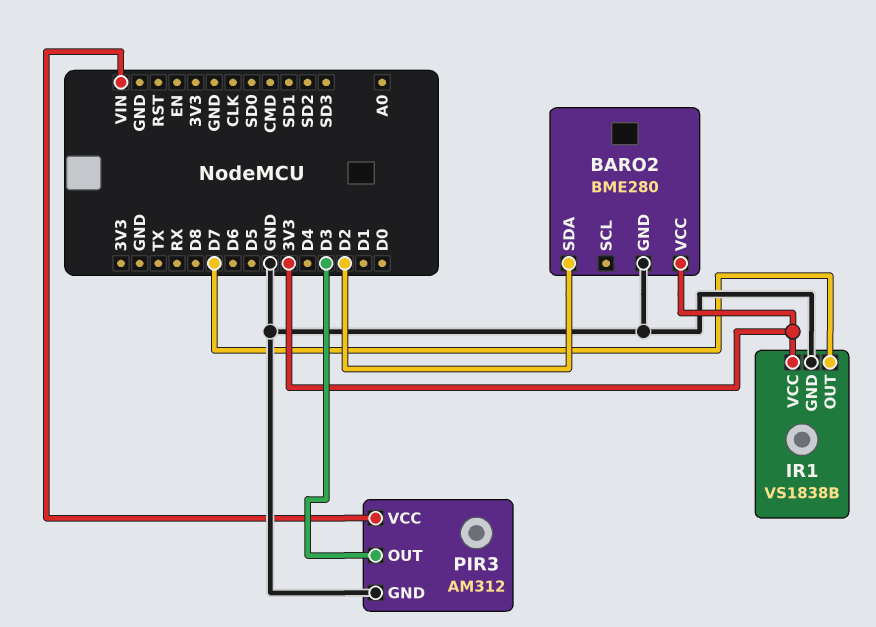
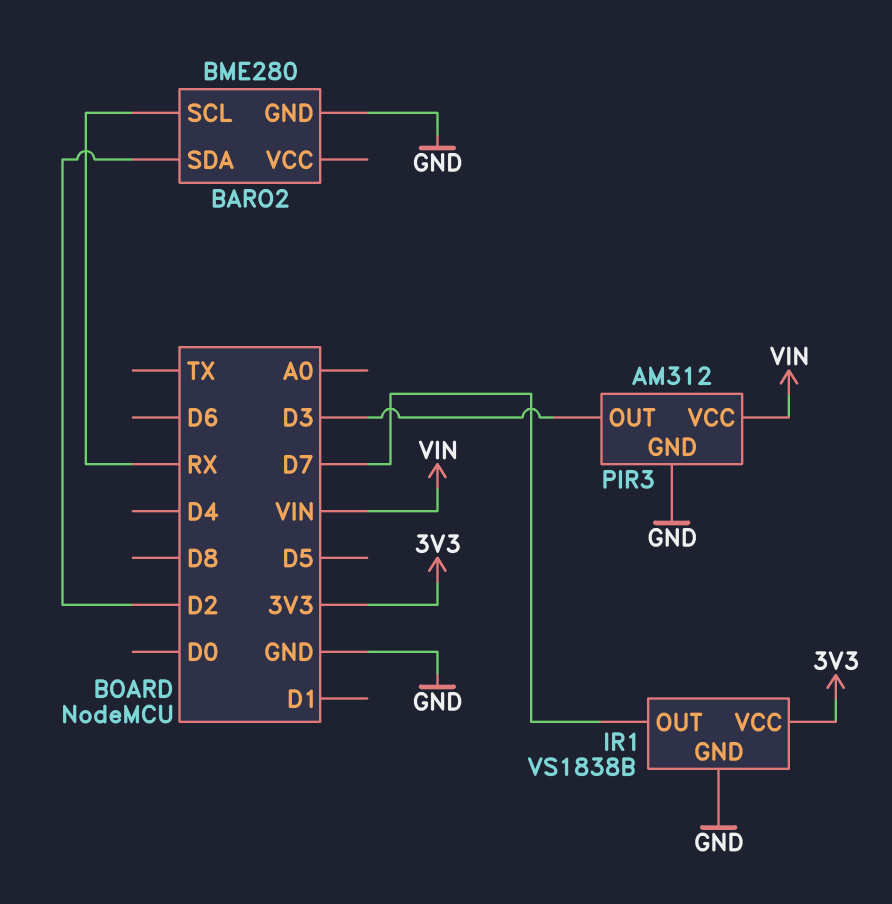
BARO2 pin SCL: none -> RX
BARO2 pin VCC: 3V3 -> none

